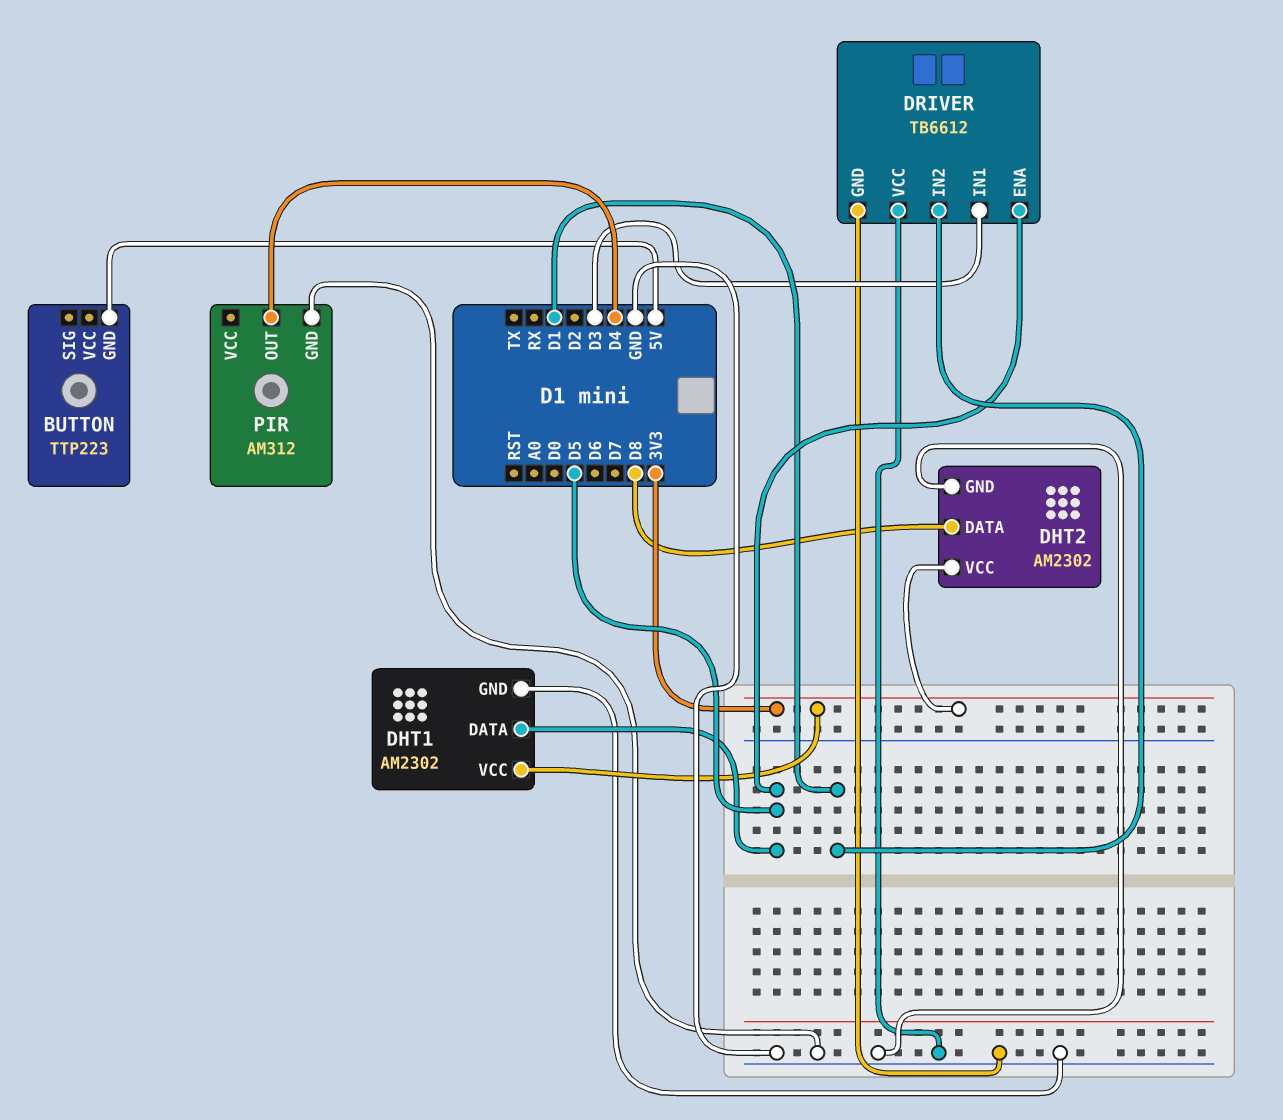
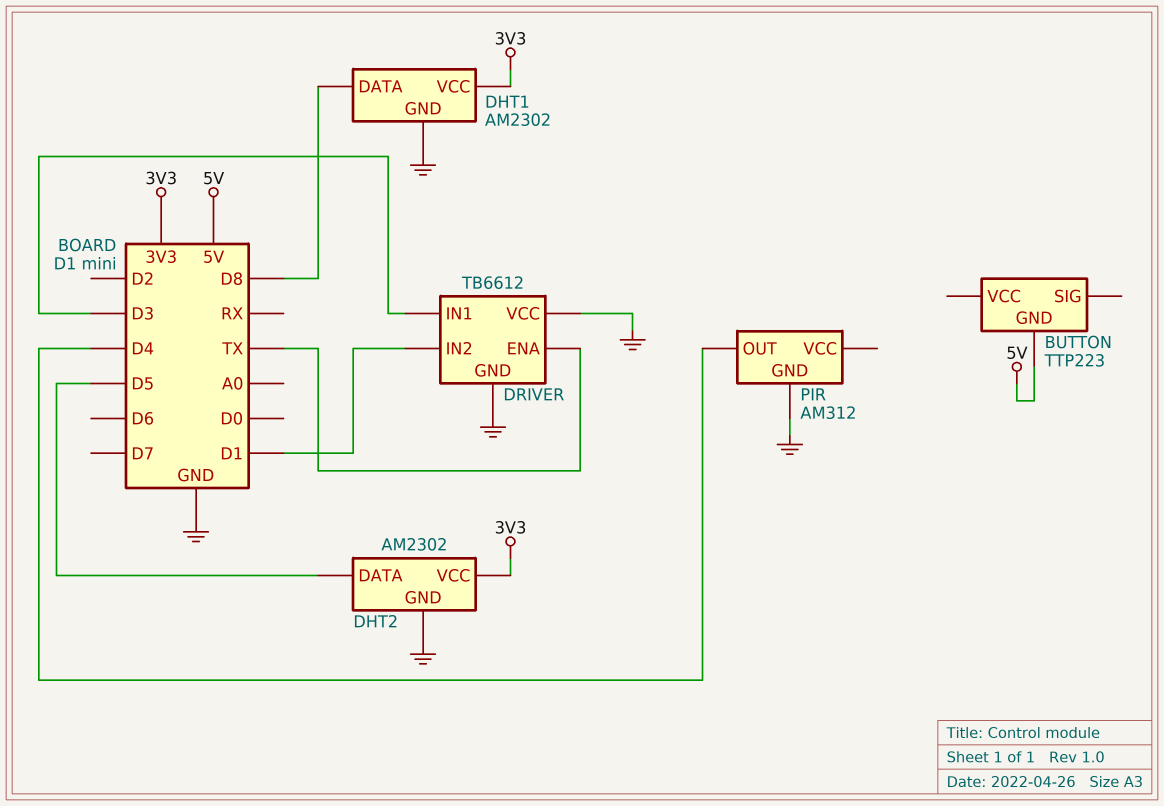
DHT1 pin DATA: D5 -> D8
DHT2 pin DATA: D8 -> D5
DRIVER pin ENA: D5 -> TX

